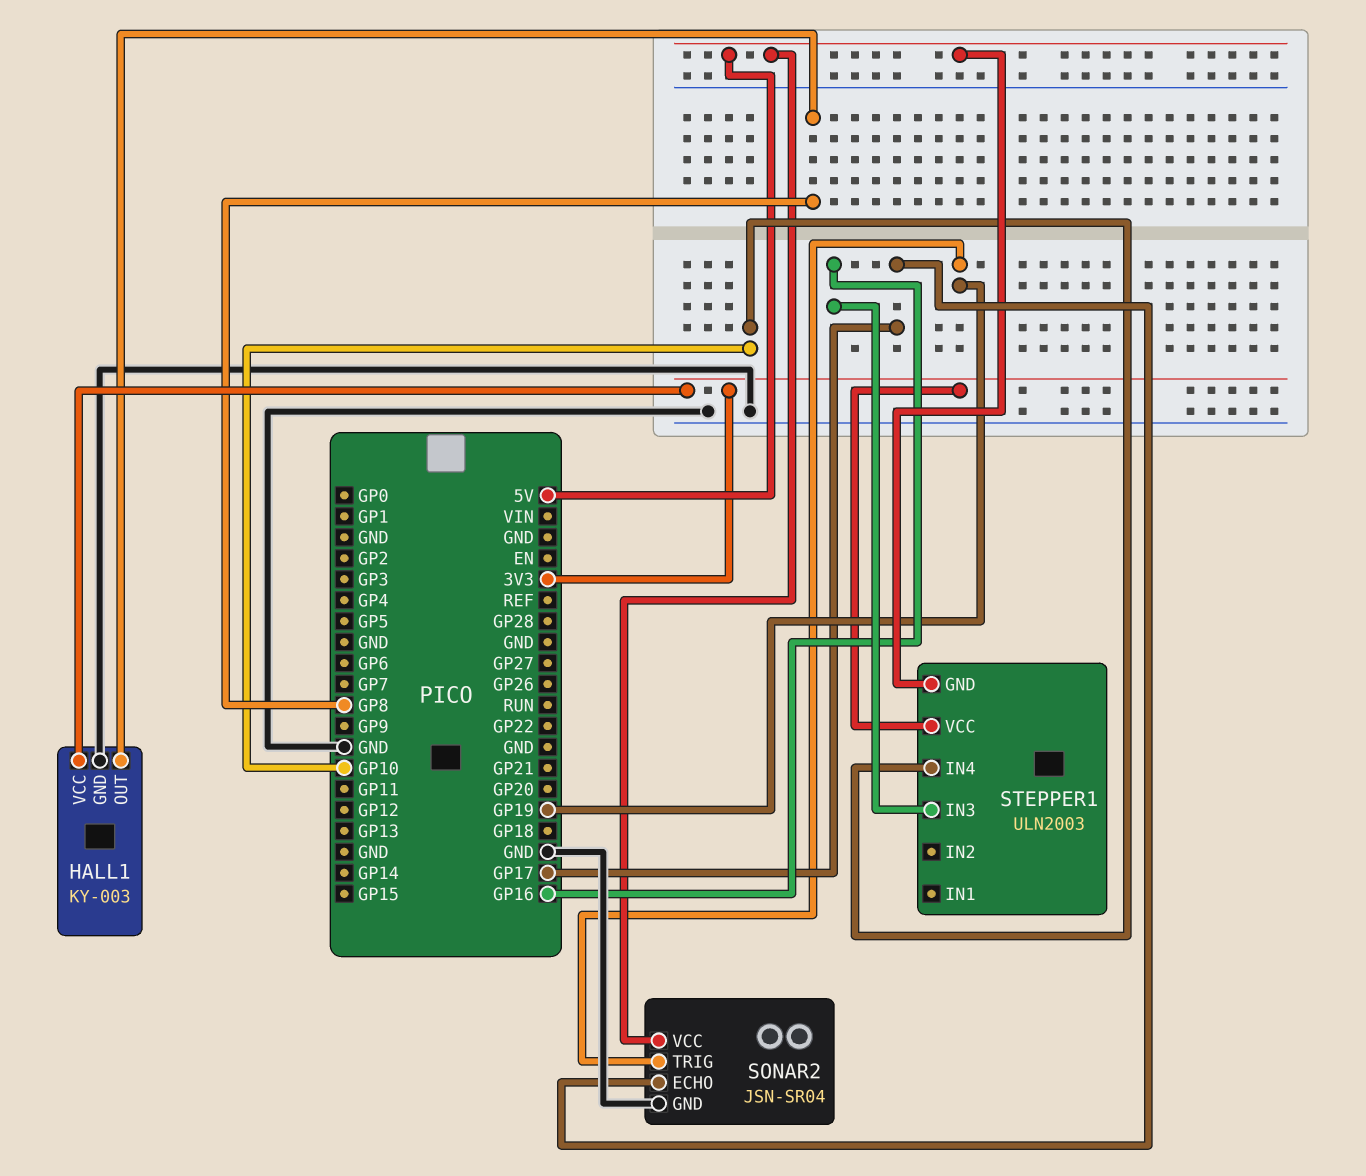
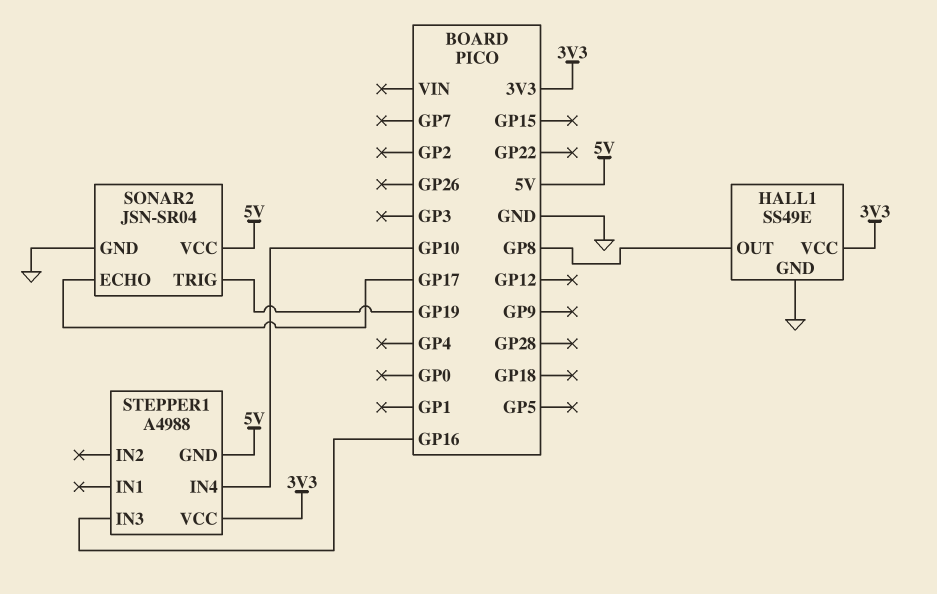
HALL1: KY-003 -> SS49E
STEPPER1: ULN2003 -> A4988

